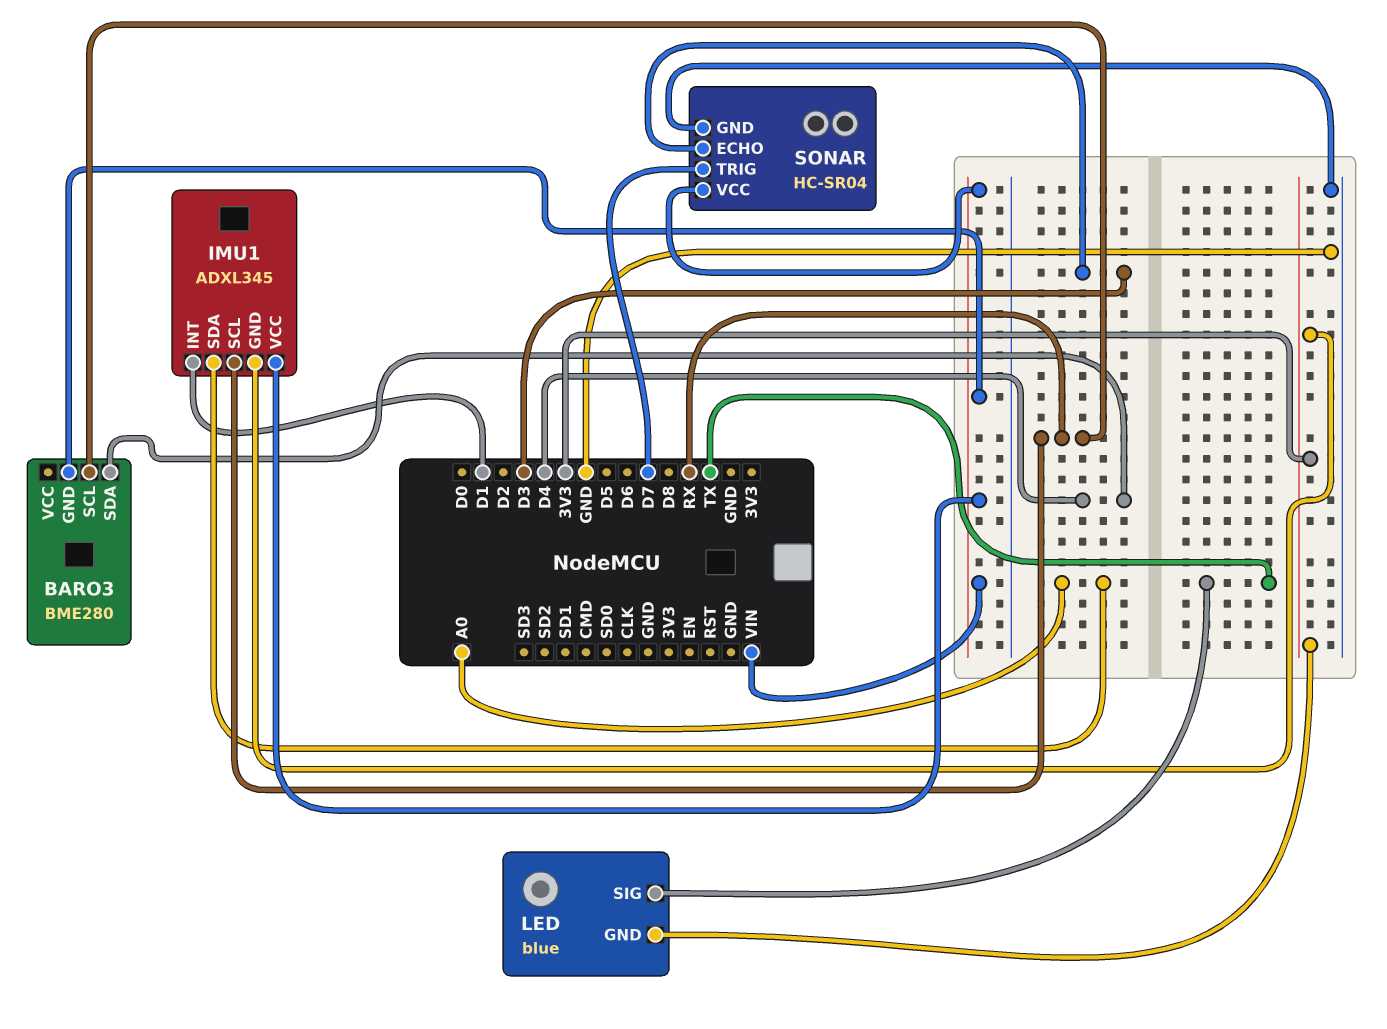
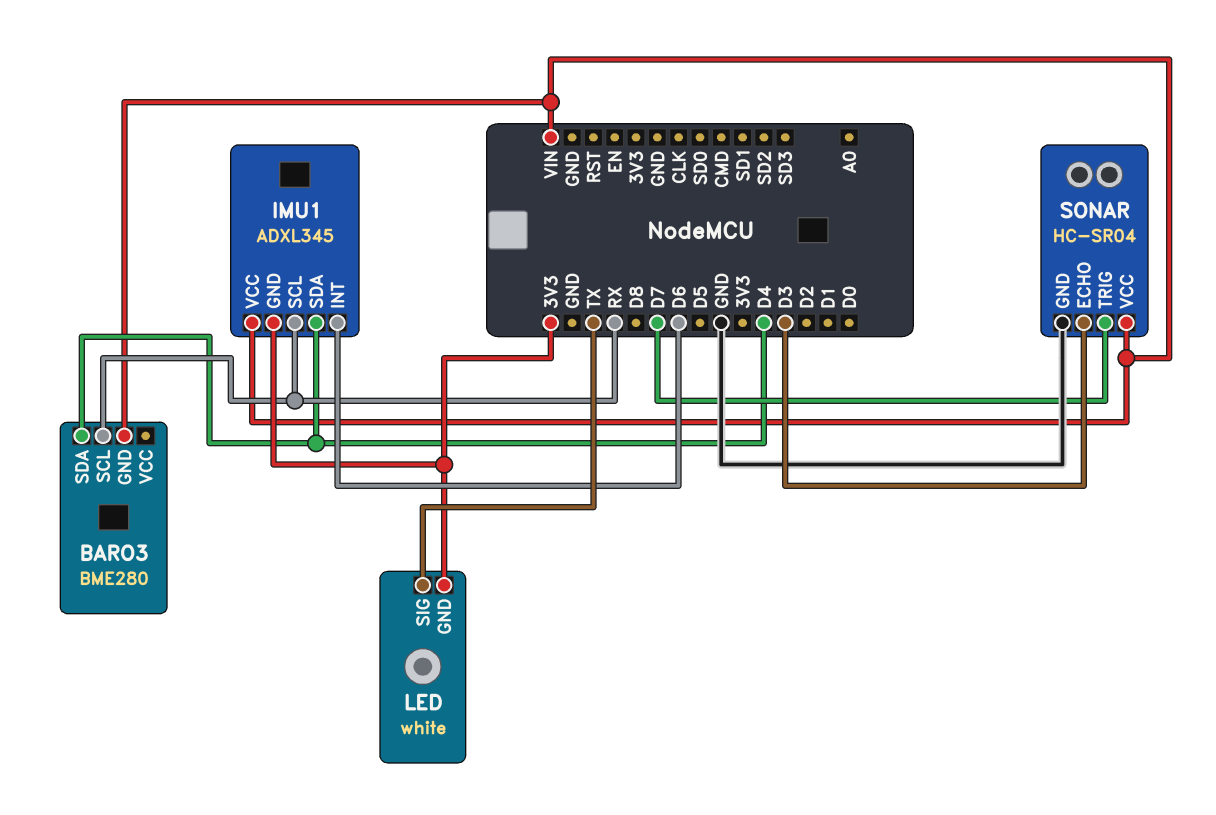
IMU1 pin INT: D1 -> D6
IMU1 pin SDA: A0 -> D4
LED: blue -> white

